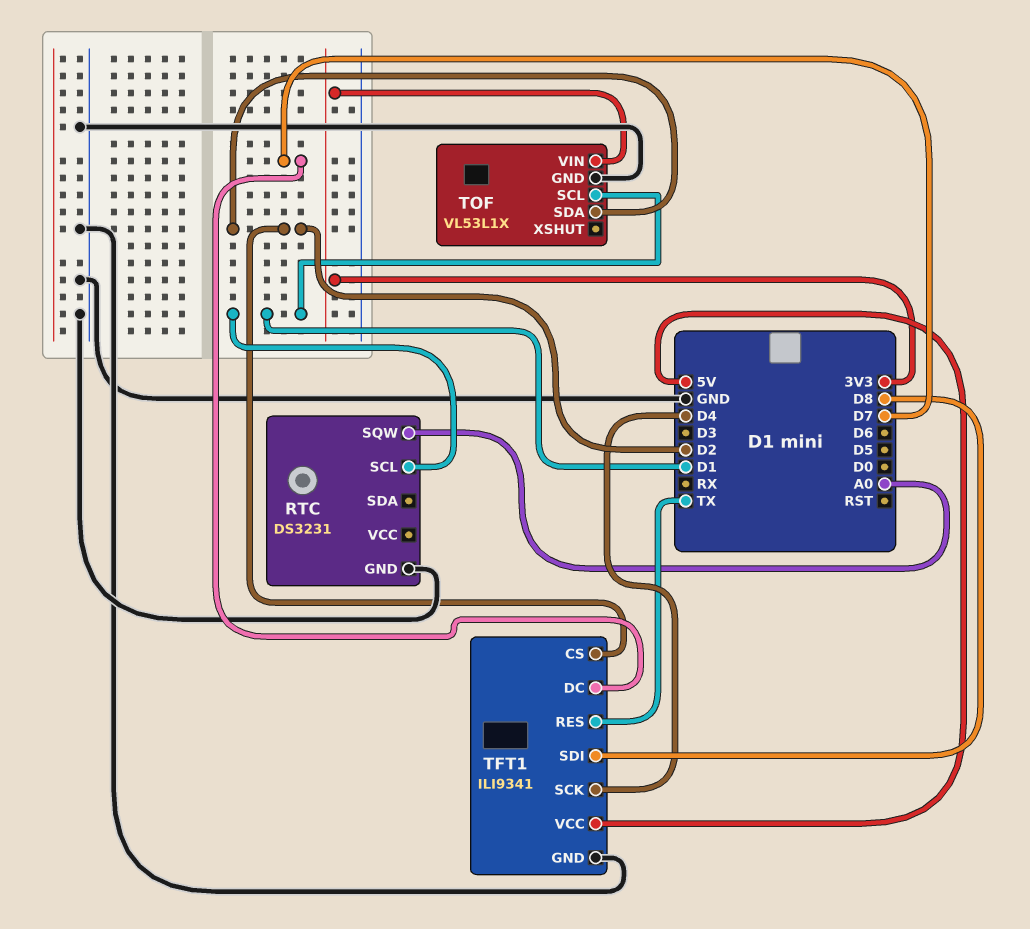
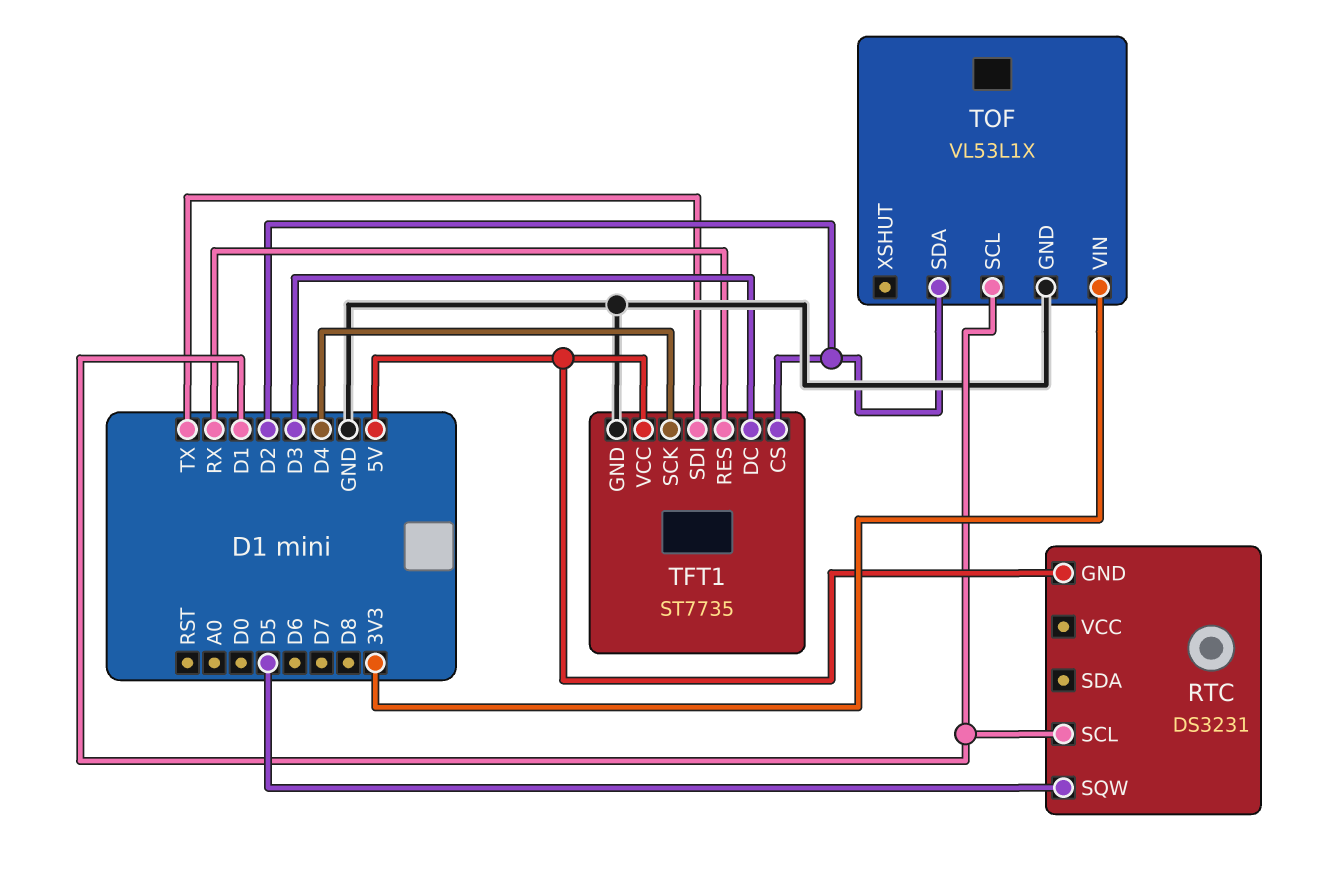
RTC pin GND: GND -> 5V
RTC pin SQW: A0 -> D5
TFT1: ILI9341 -> ST7735
TFT1 pin DC: D7 -> D3
TFT1 pin RES: TX -> RX
TFT1 pin SDI: D8 -> TX

